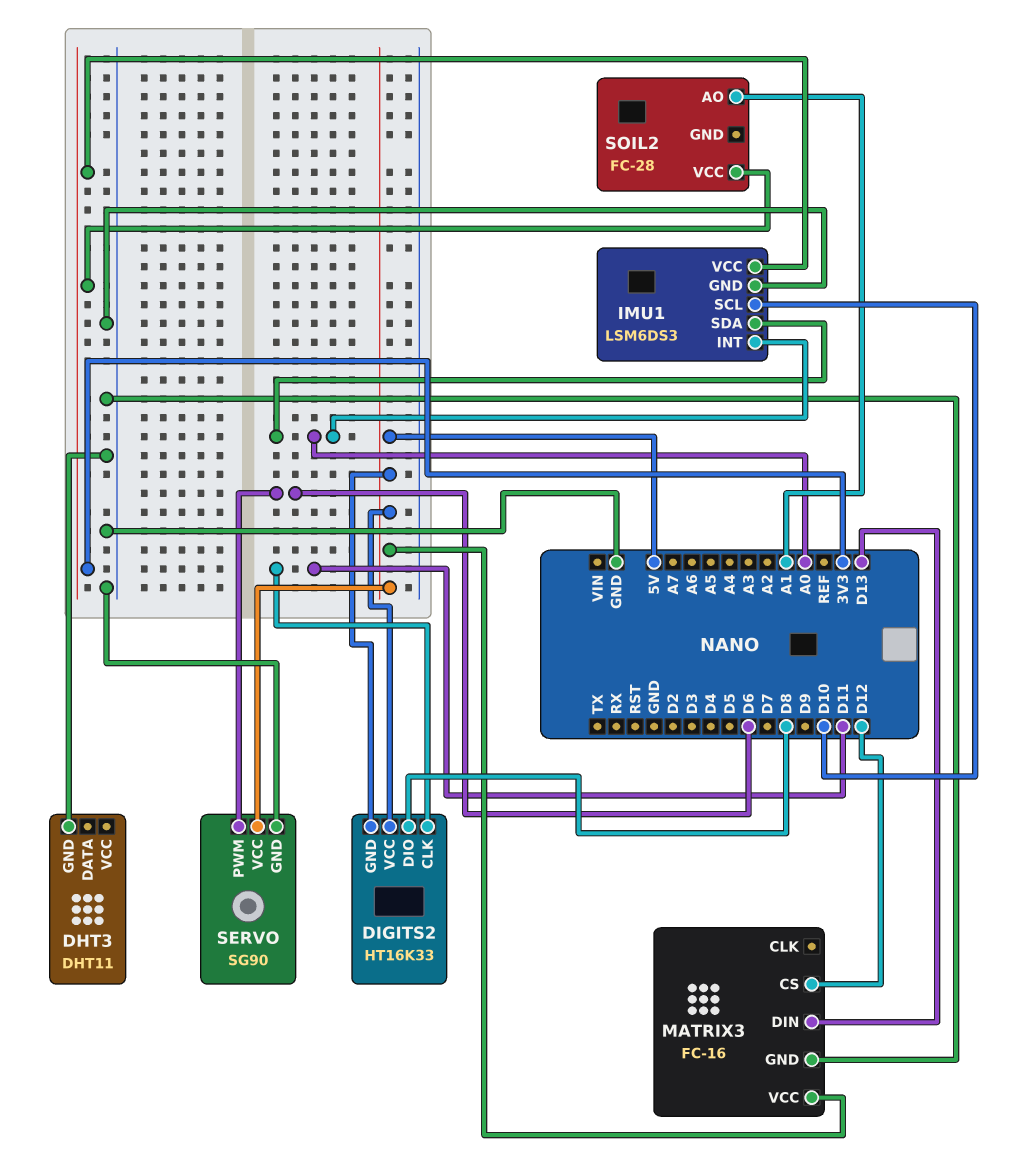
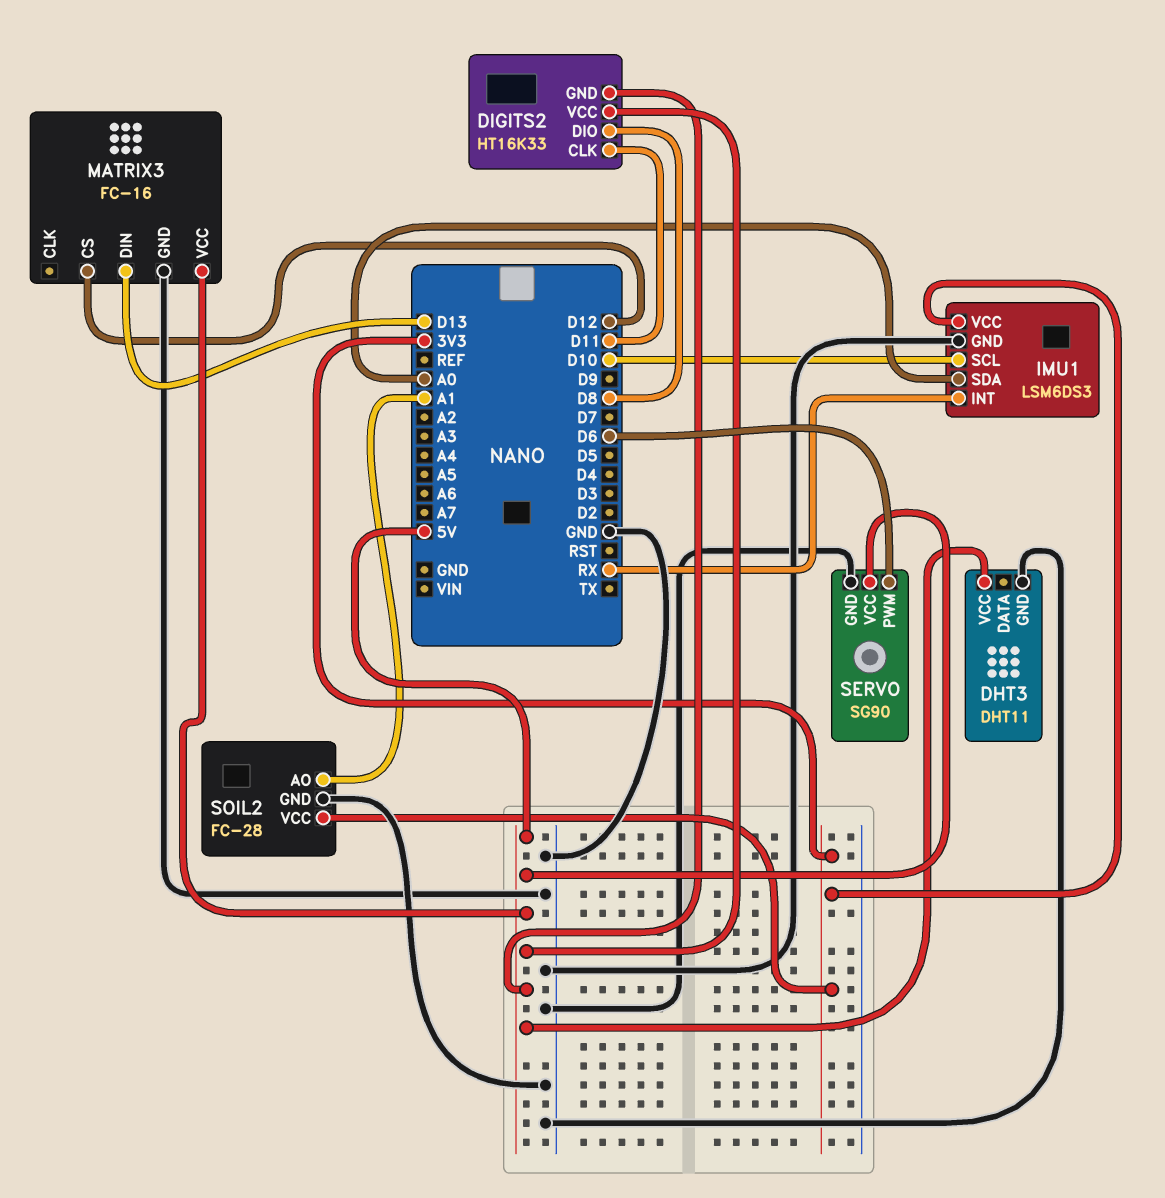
DHT3 pin VCC: none -> 5V
IMU1 pin INT: A0 -> RX
SOIL2 pin GND: none -> GND

